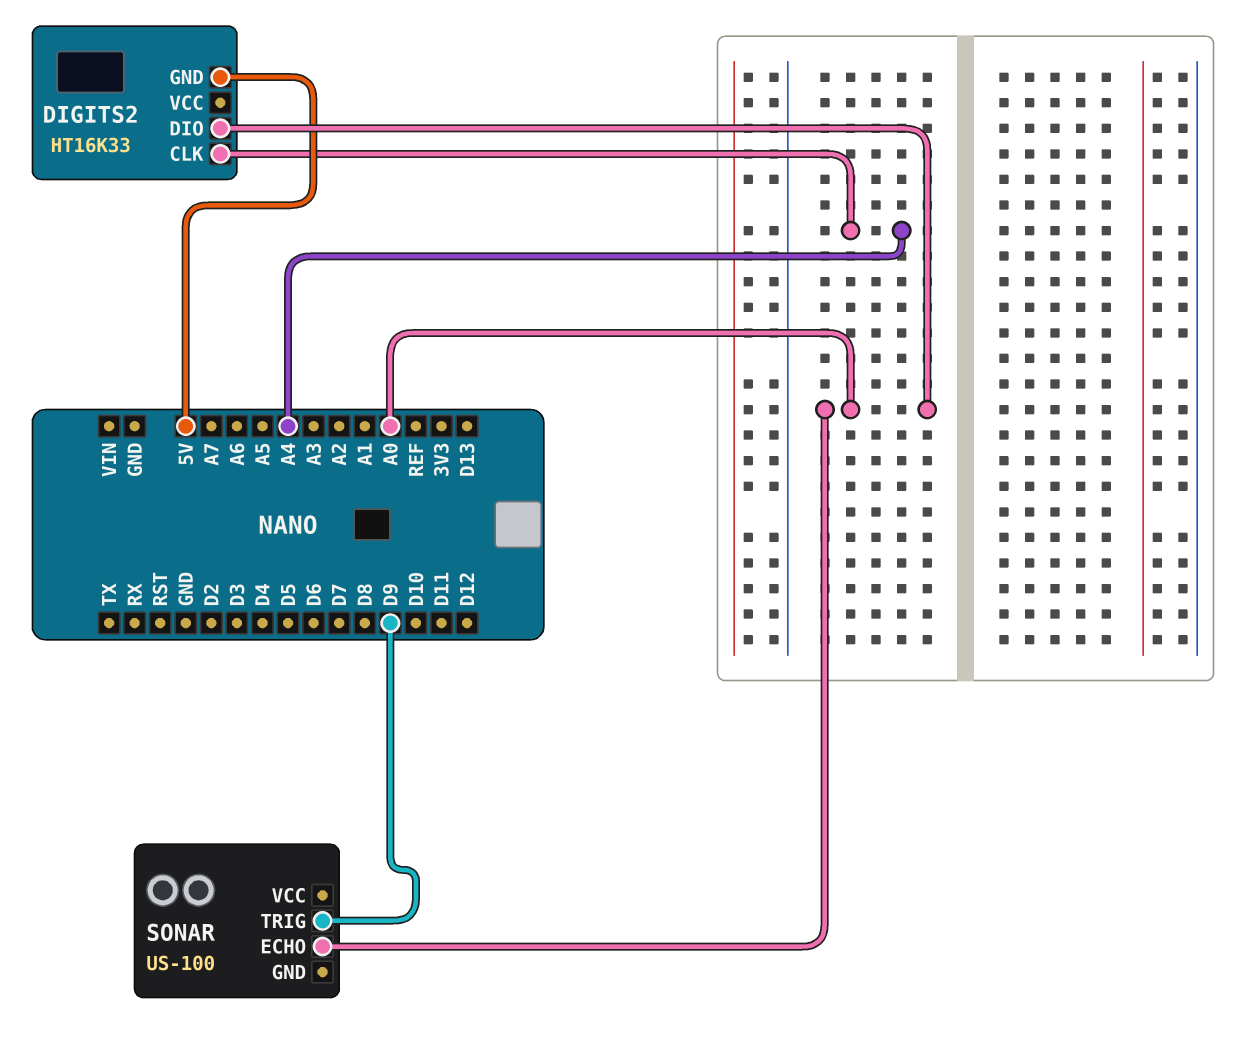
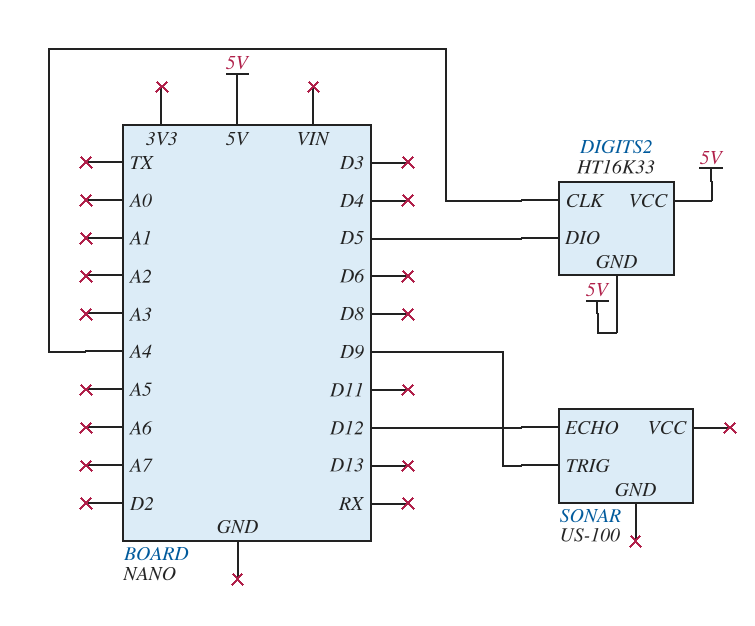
DIGITS2 pin DIO: A0 -> D5
DIGITS2 pin VCC: none -> 5V
SONAR pin ECHO: A0 -> D12

